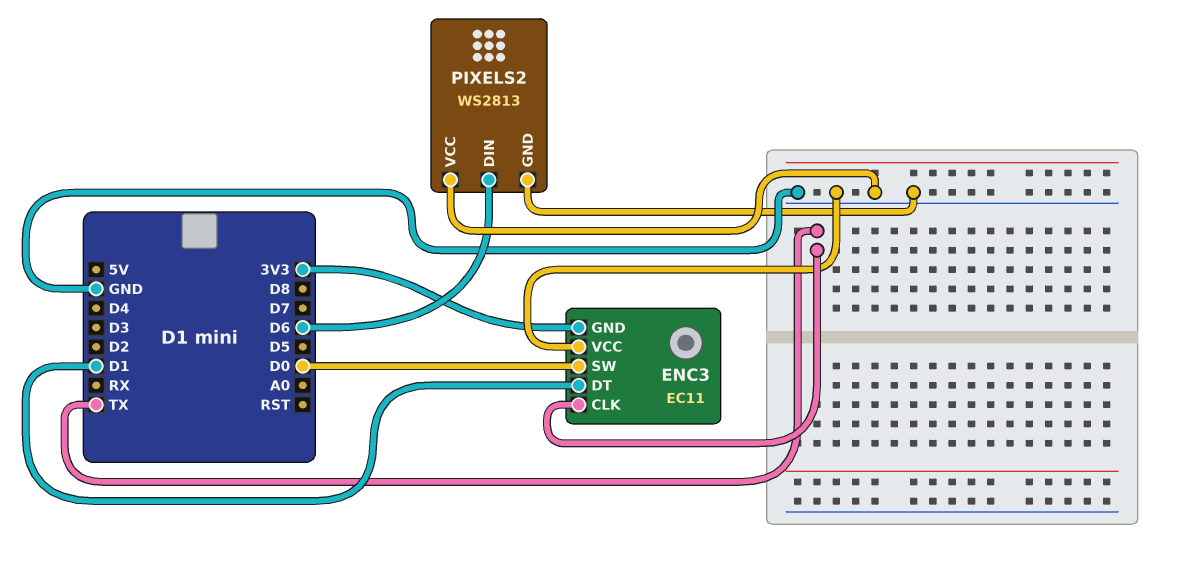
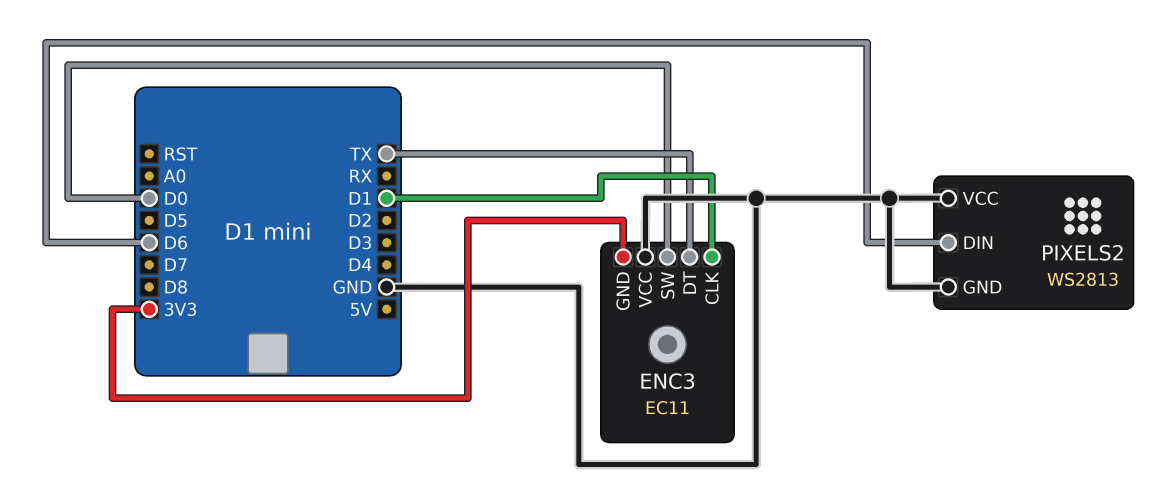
ENC3 pin CLK: TX -> D1
ENC3 pin DT: D1 -> TX

